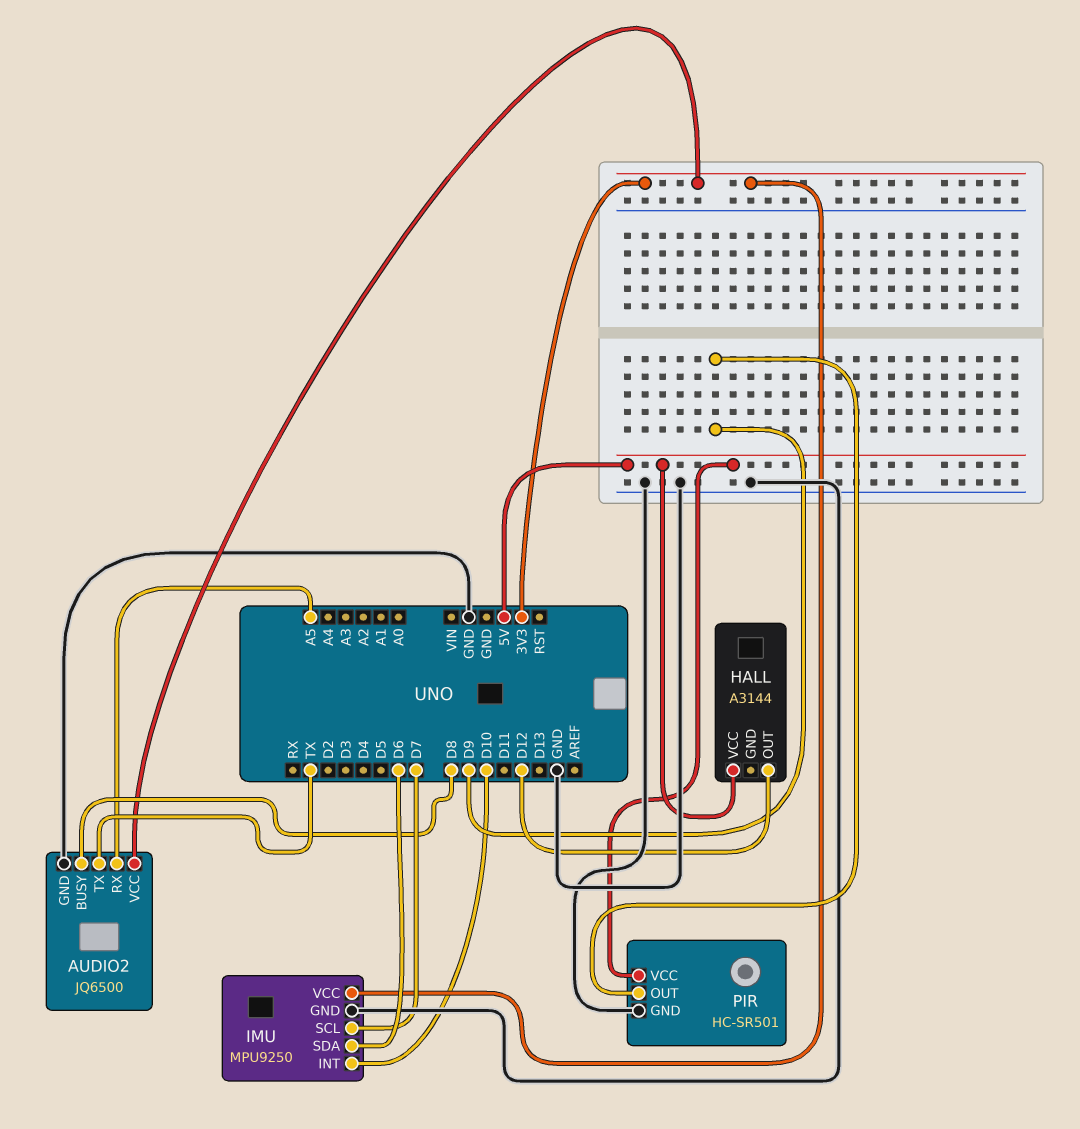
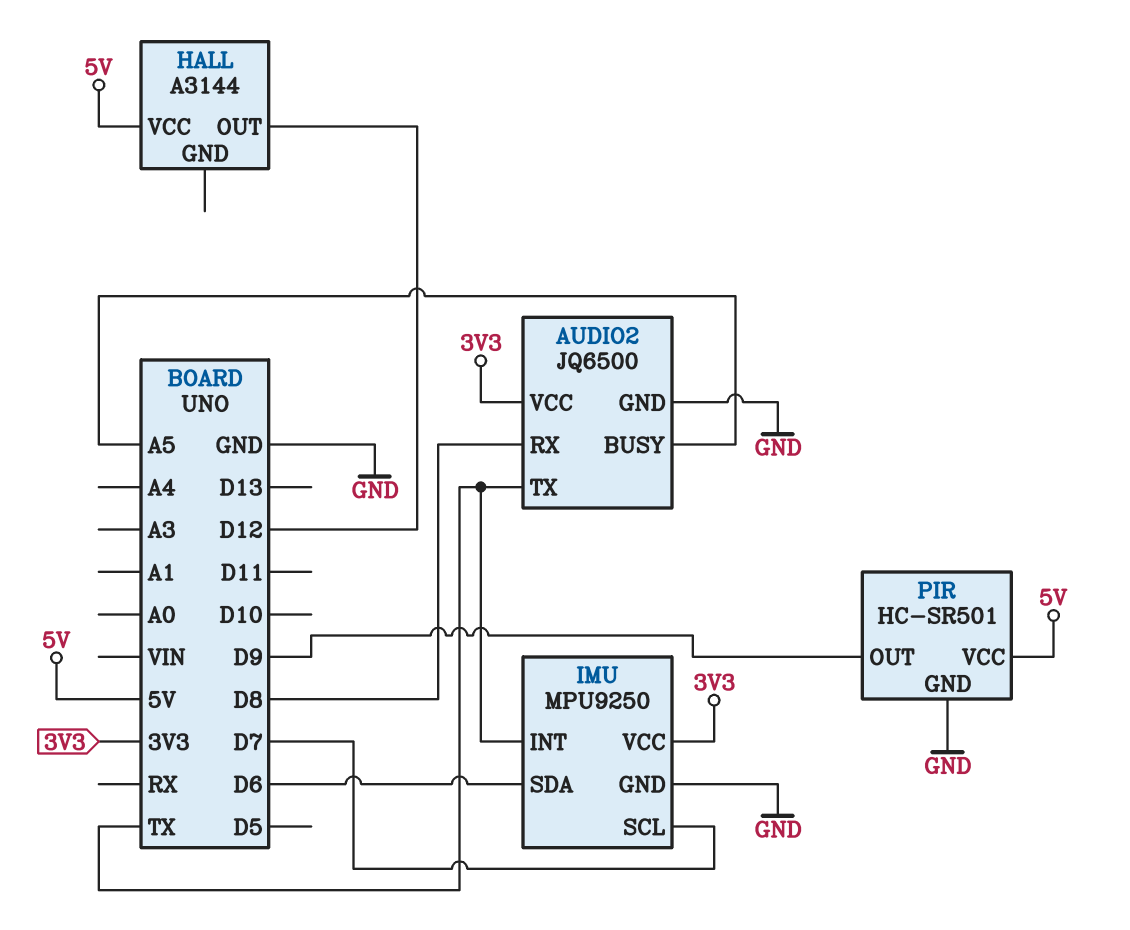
AUDIO2 pin BUSY: D8 -> A5
AUDIO2 pin RX: A5 -> D8
IMU pin INT: D10 -> TX

